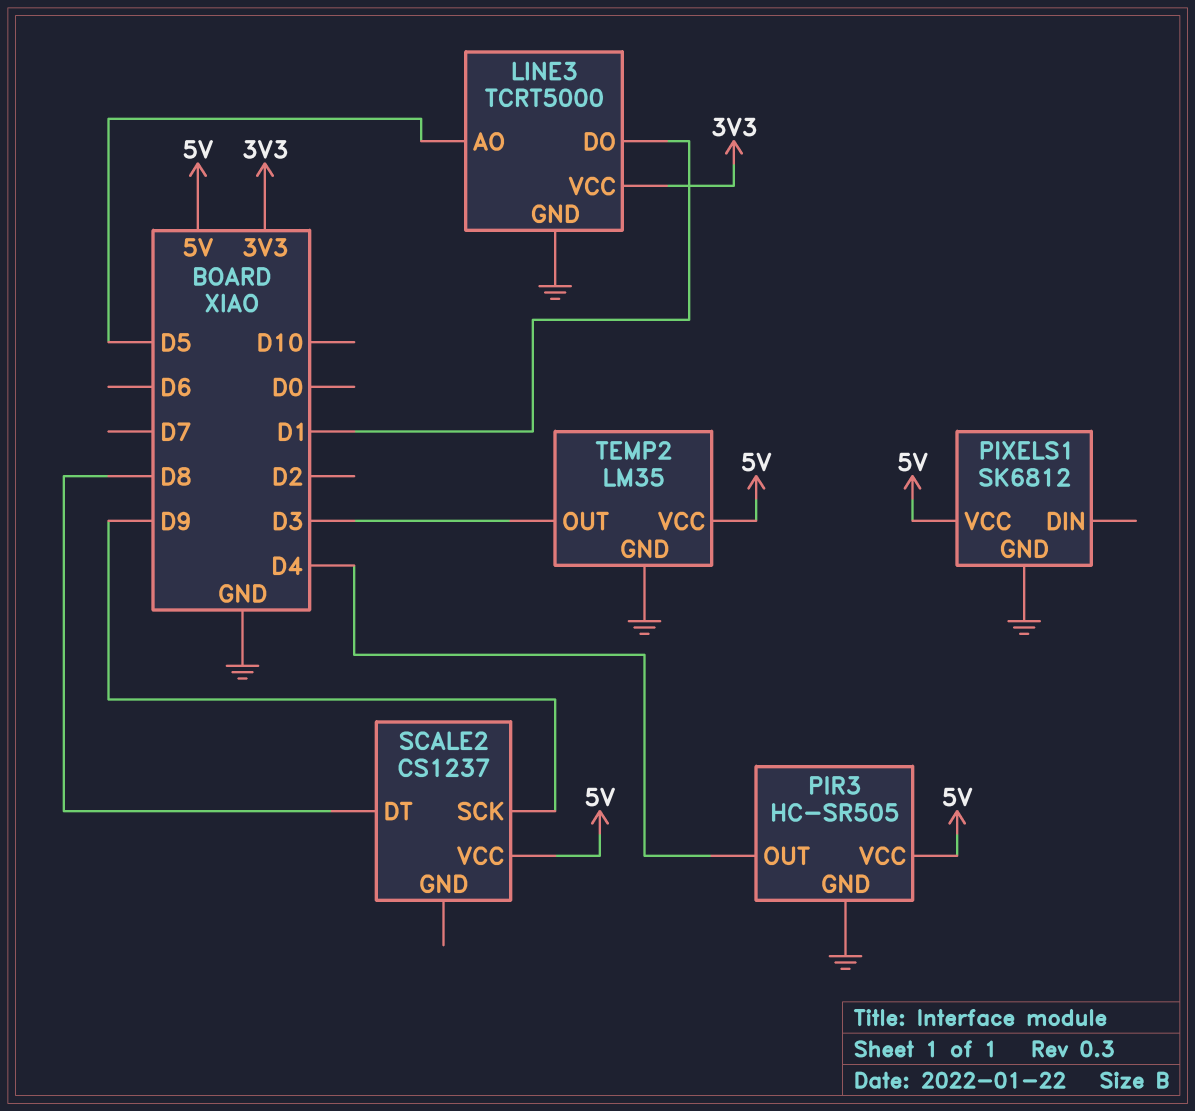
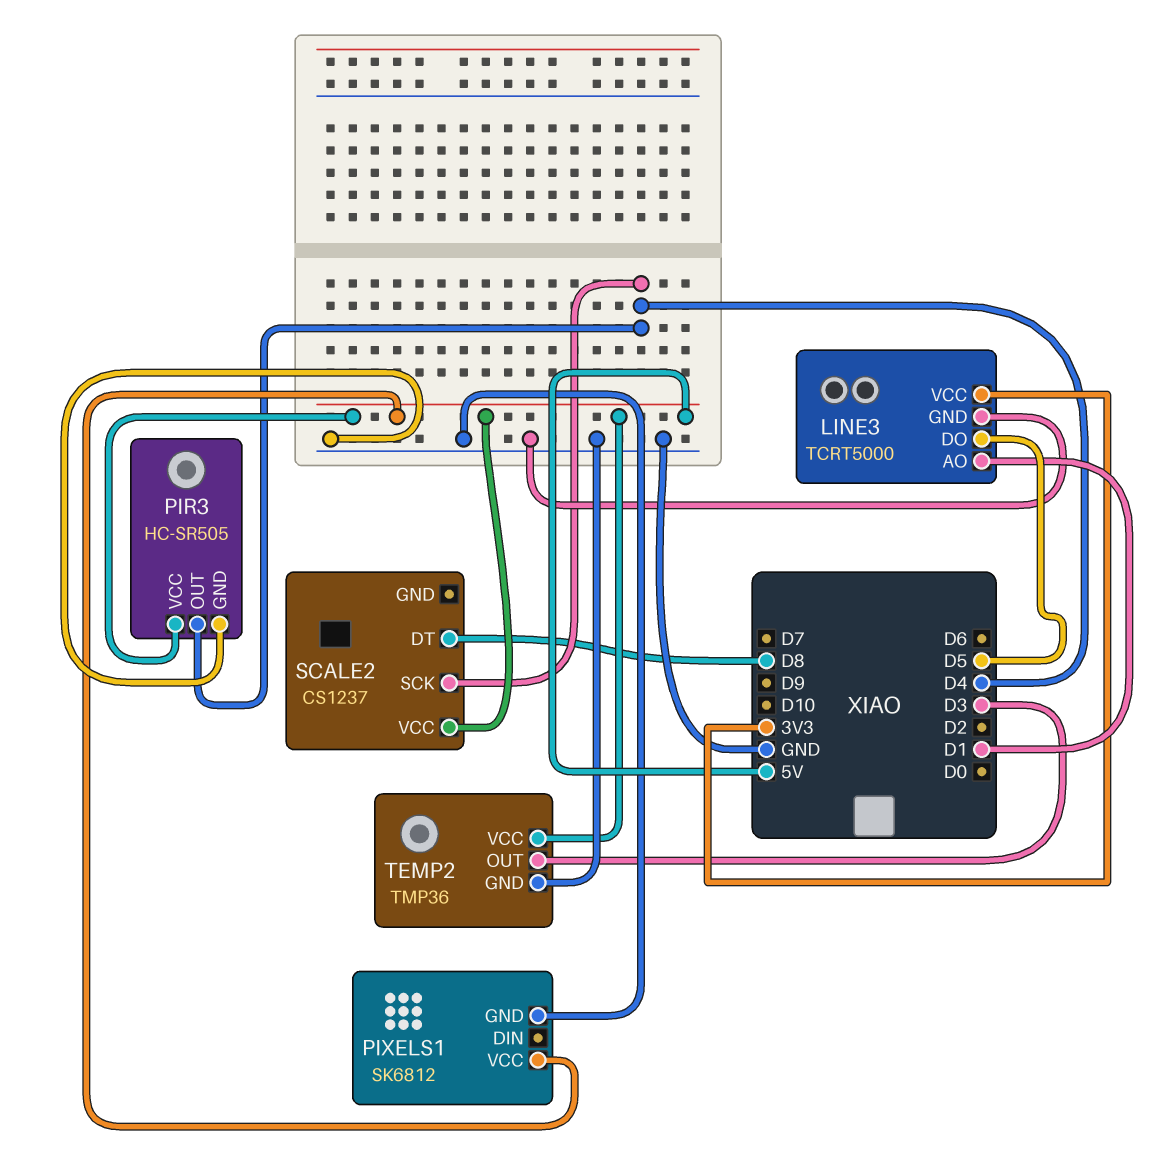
LINE3 pin AO: D5 -> D1
LINE3 pin DO: D1 -> D5
SCALE2 pin SCK: D9 -> D4
TEMP2: LM35 -> TMP36

